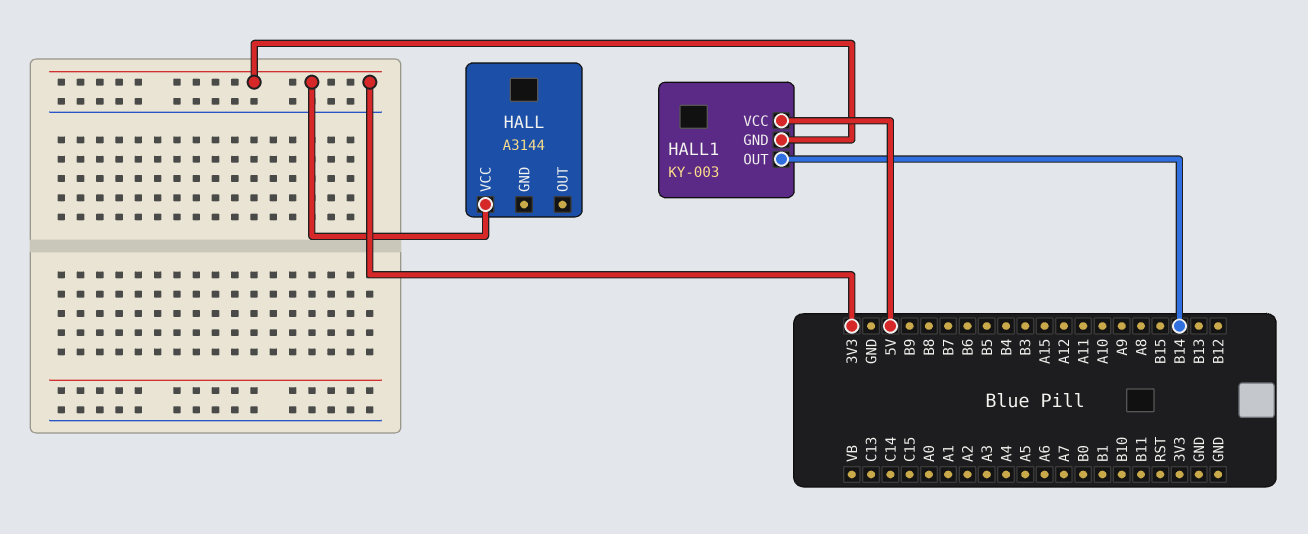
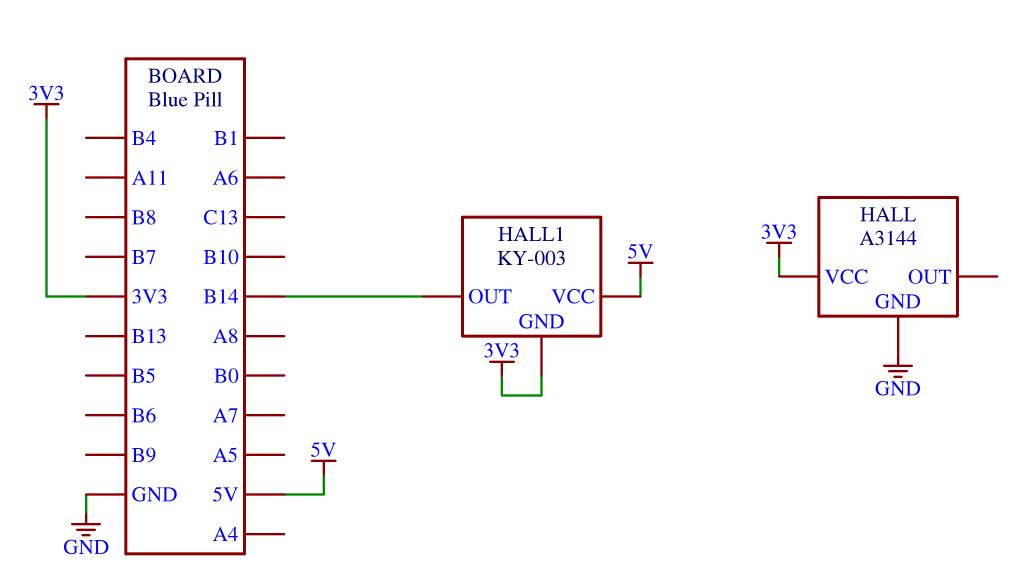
HALL pin GND: none -> GND

